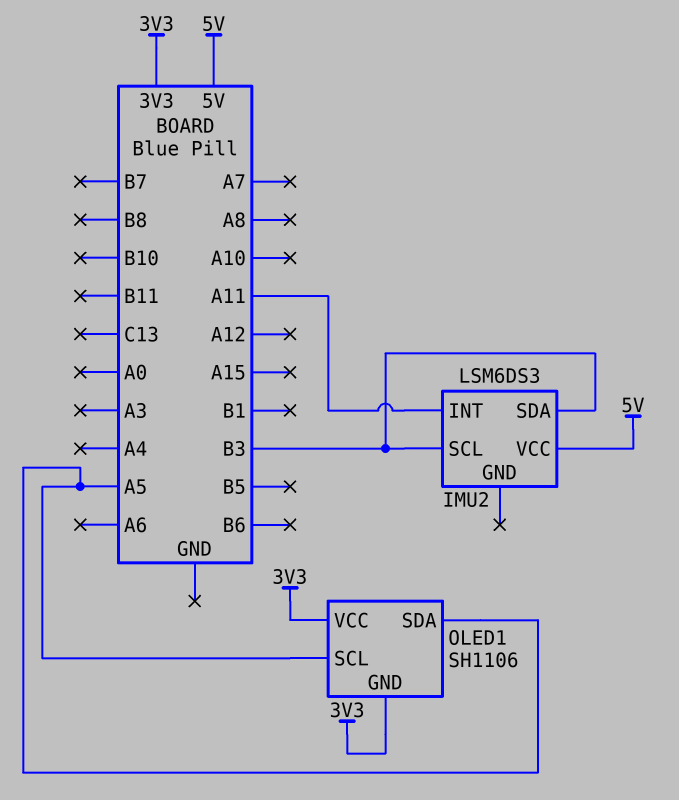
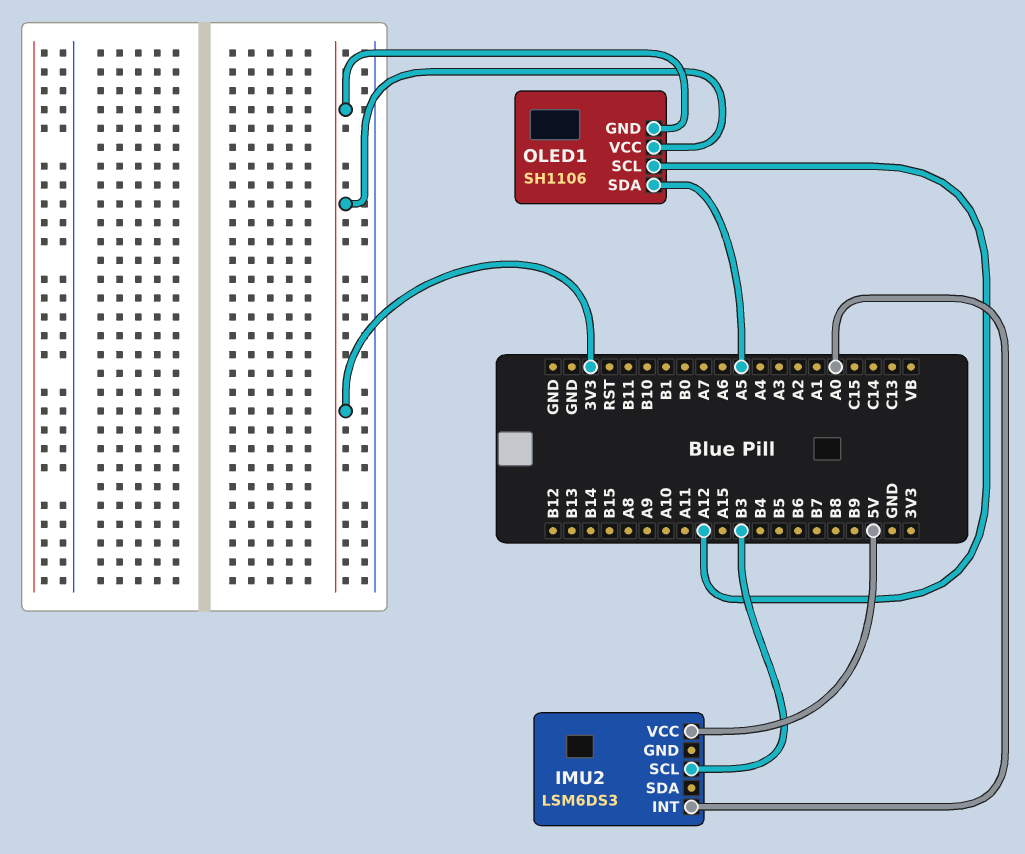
IMU2 pin INT: A11 -> A0
IMU2 pin SDA: B3 -> none
OLED1 pin SCL: A5 -> A12

